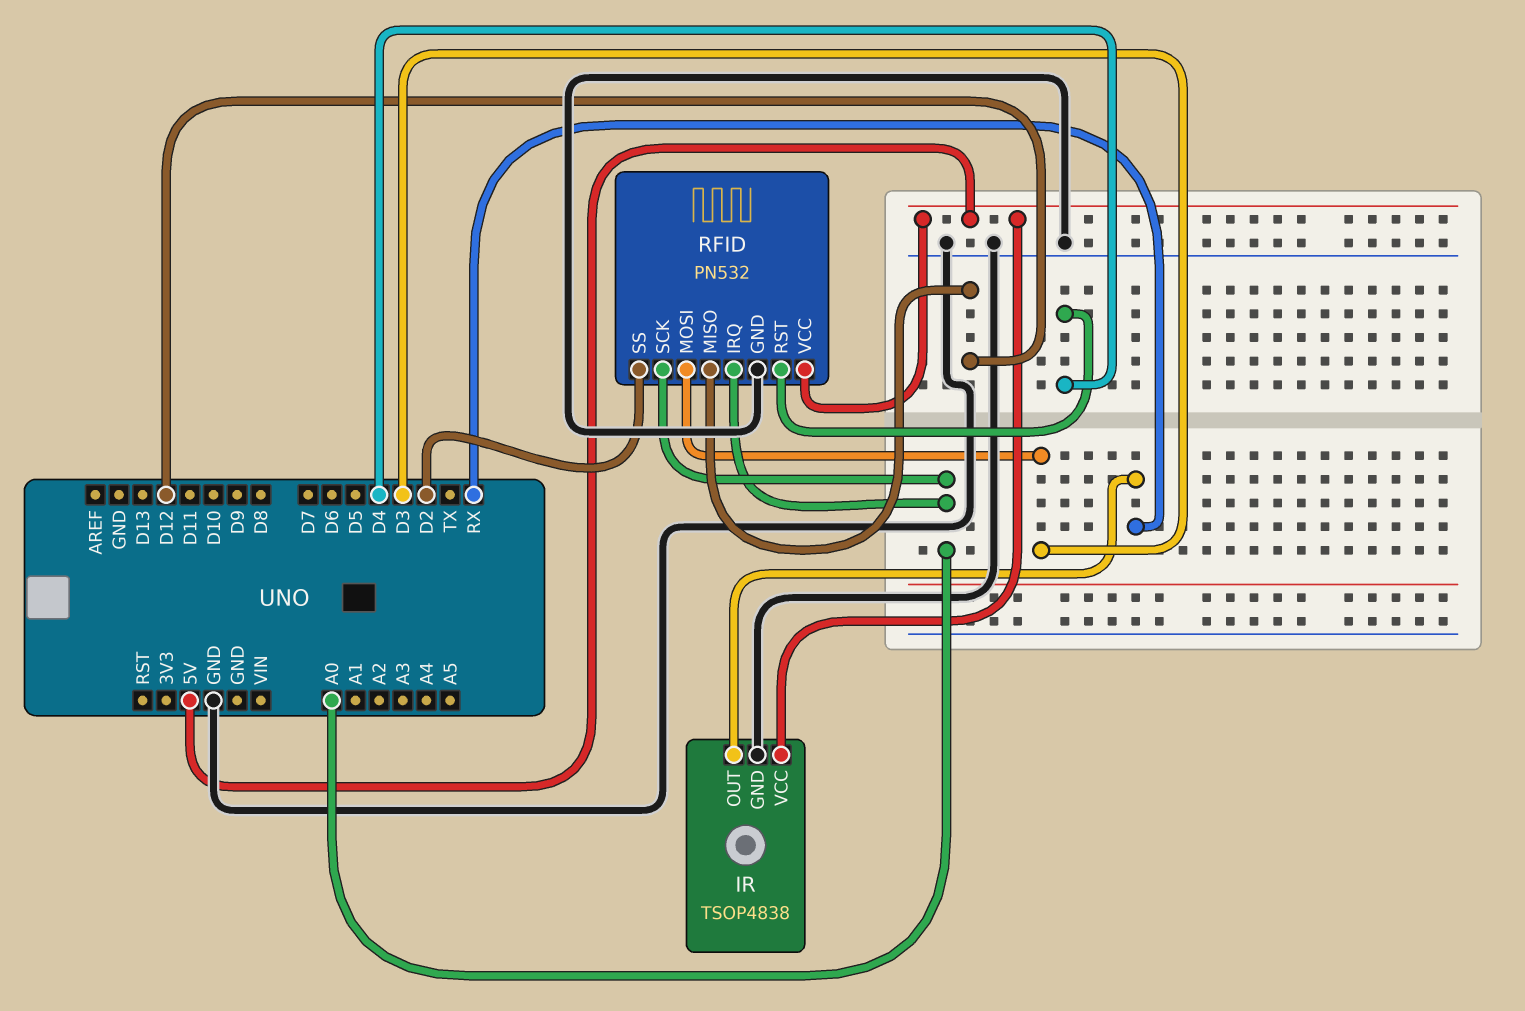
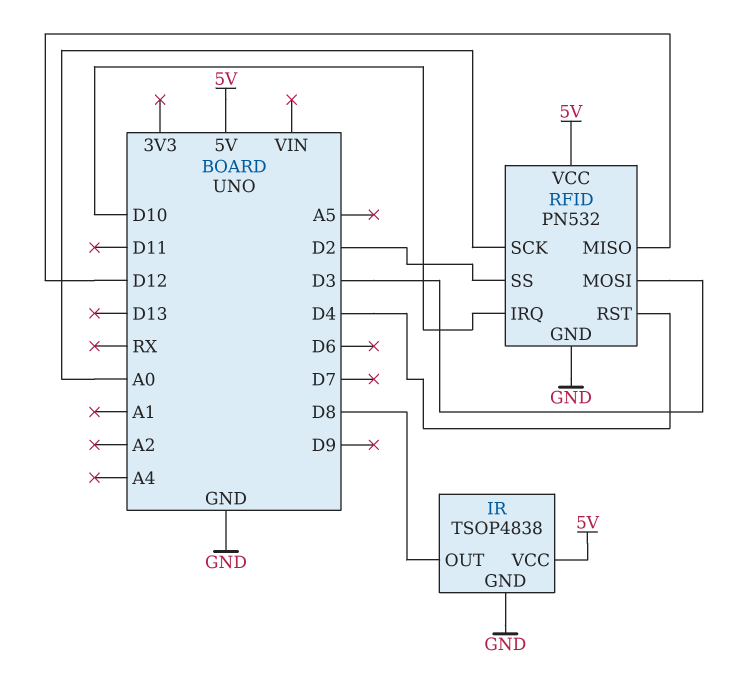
IR pin OUT: RX -> D8
RFID pin IRQ: A0 -> D10

